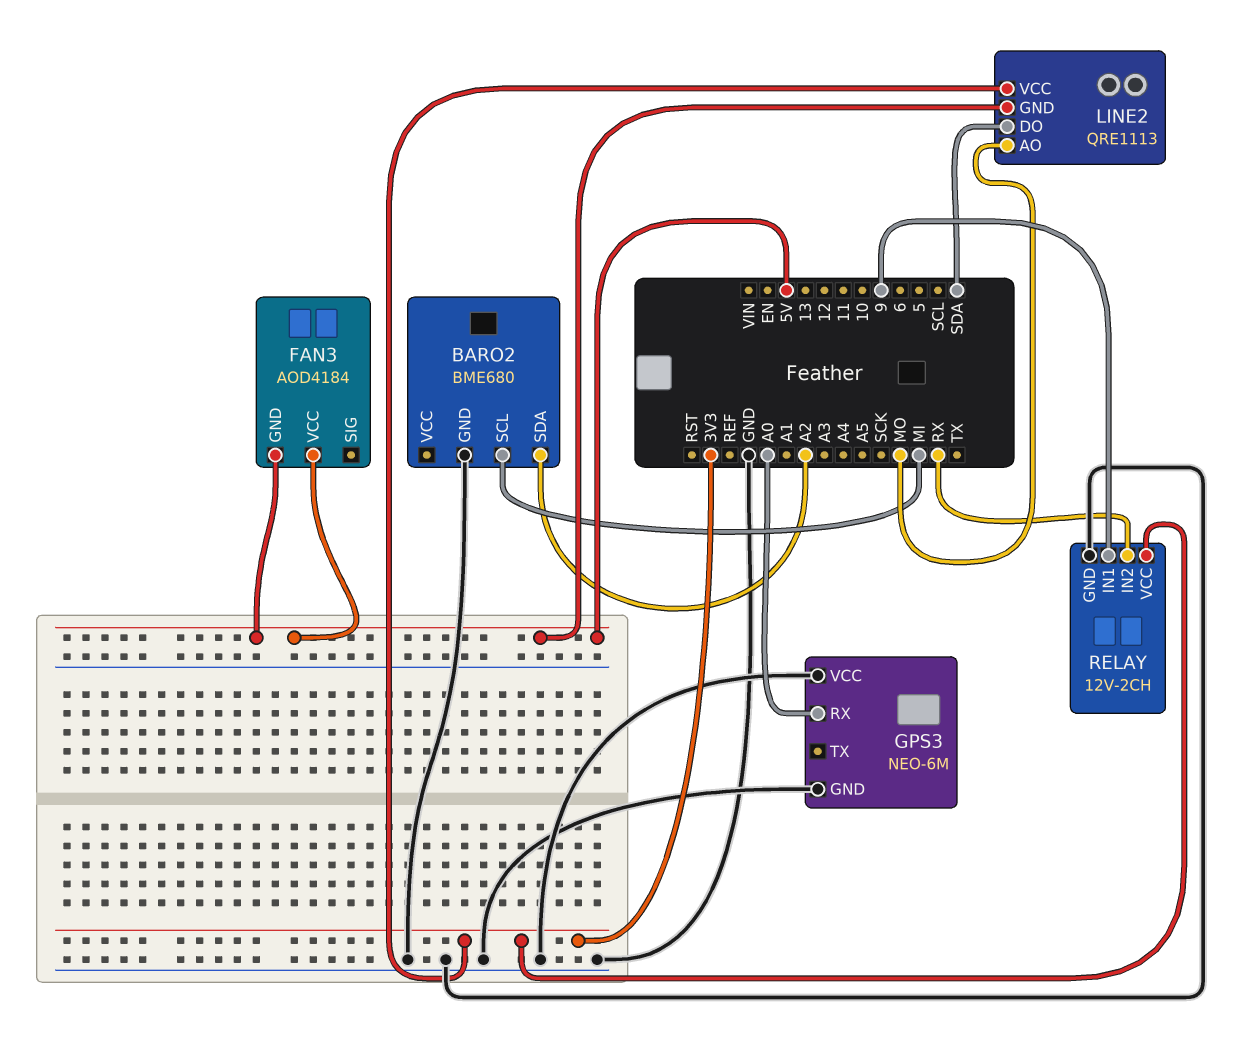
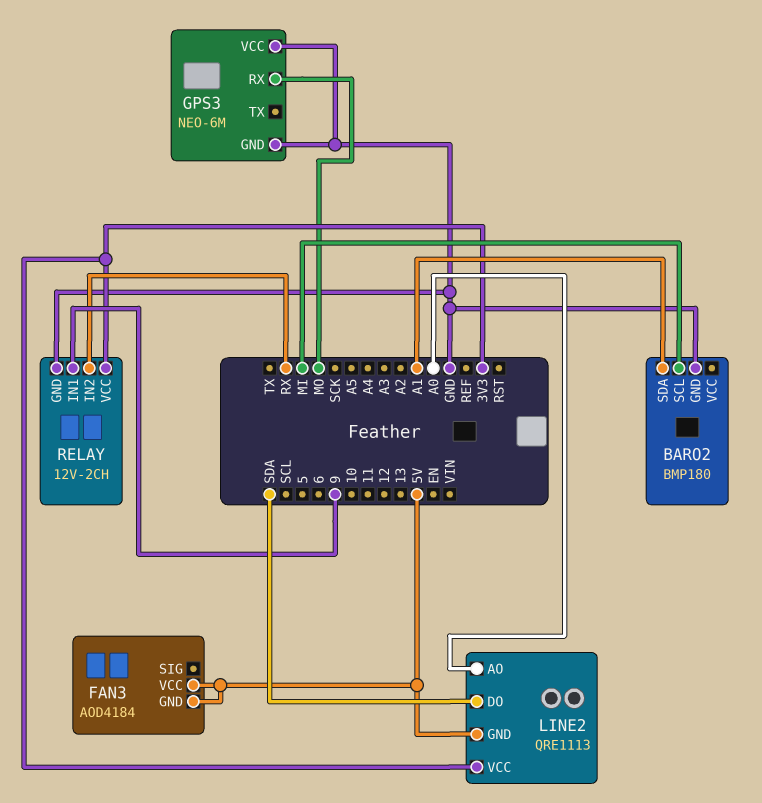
BARO2: BME680 -> BMP180
BARO2 pin SDA: A2 -> A1
GPS3 pin RX: A0 -> MO
LINE2 pin AO: MO -> A0

